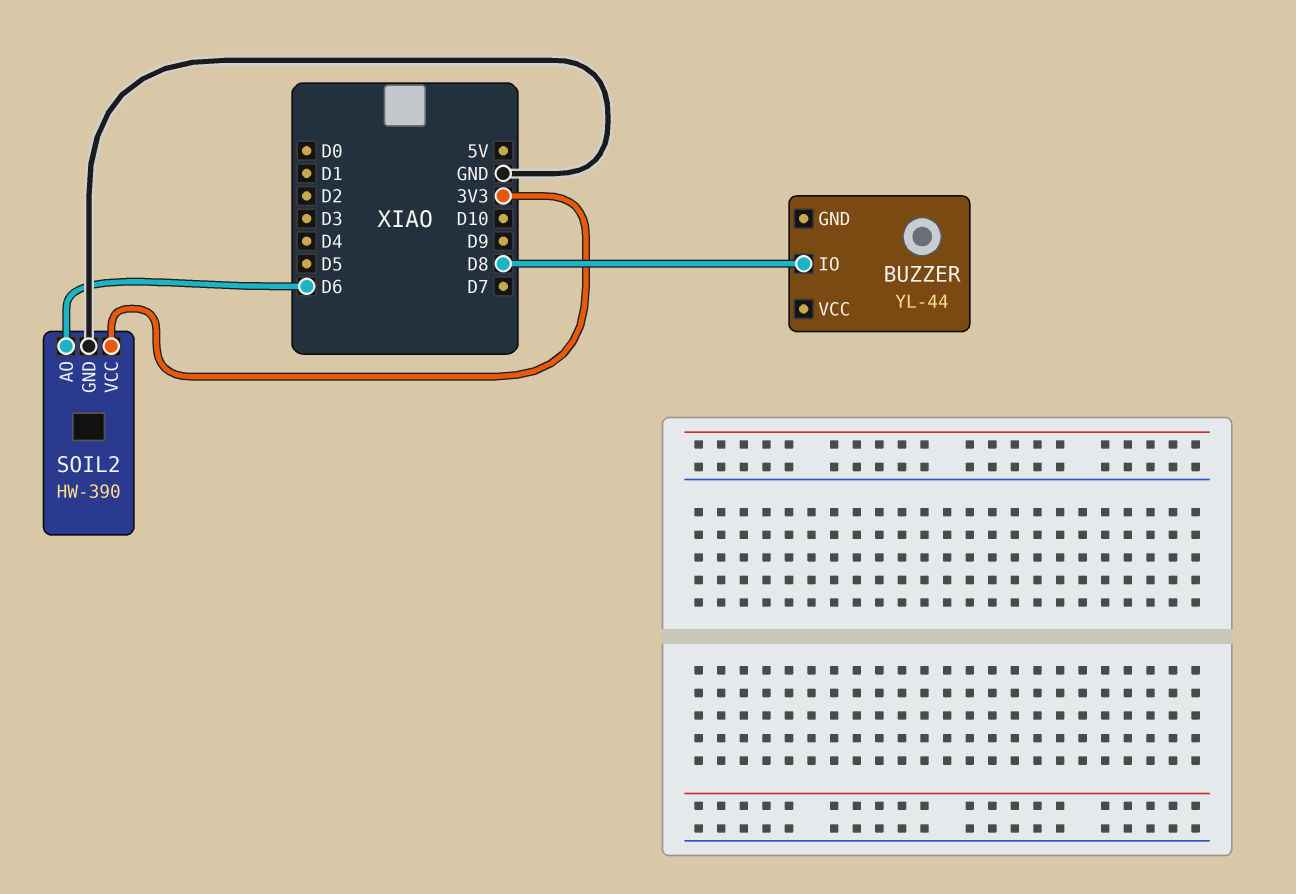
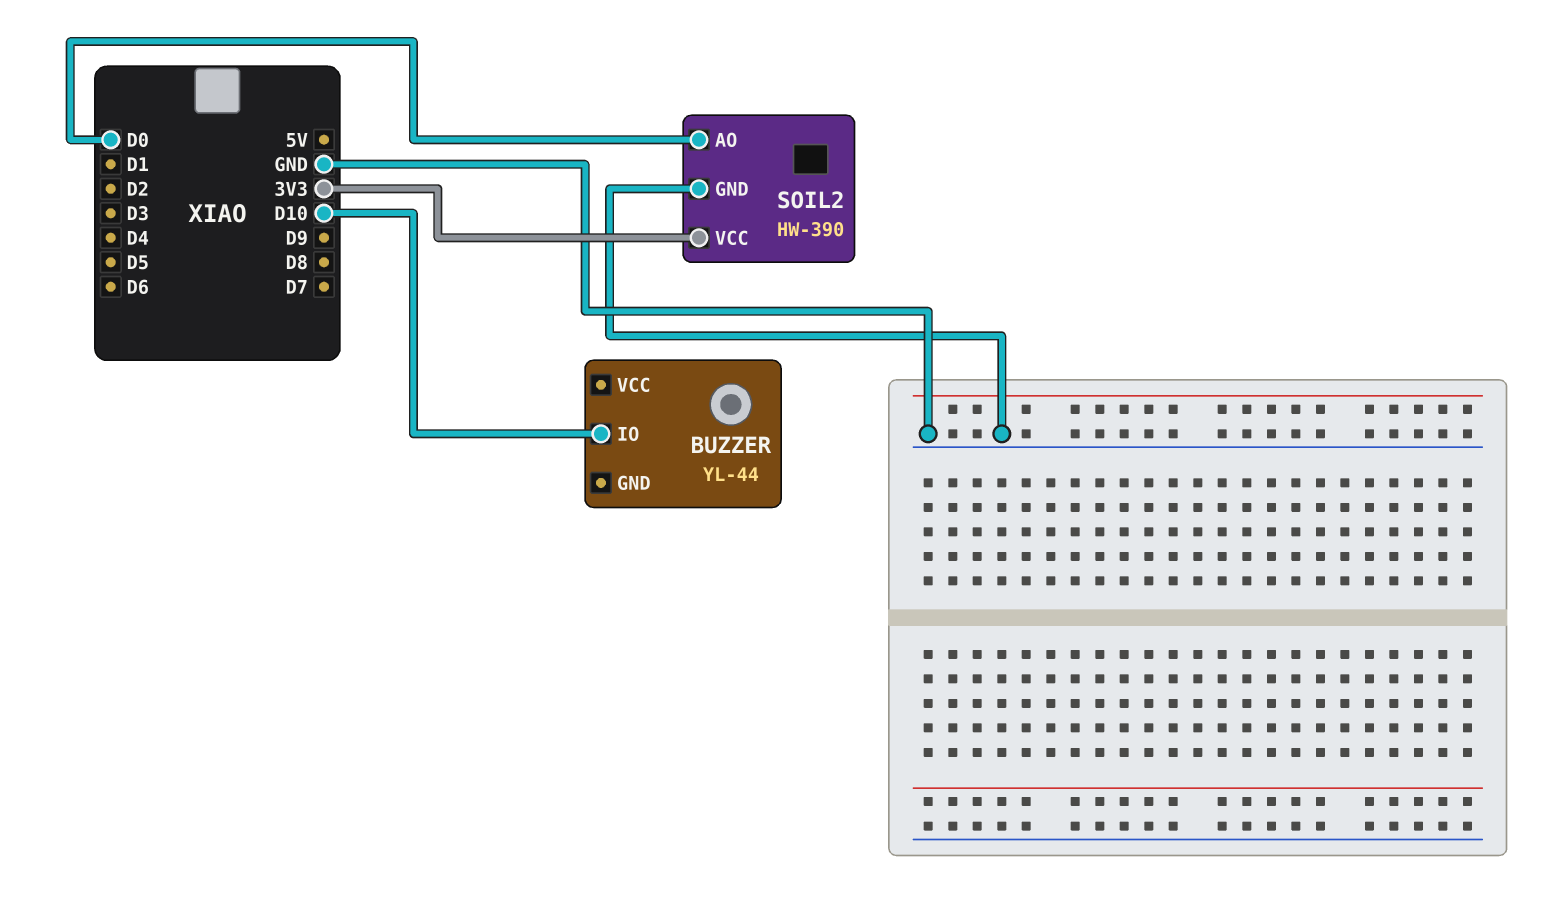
BUZZER pin IO: D8 -> D10
SOIL2 pin AO: D6 -> D0

